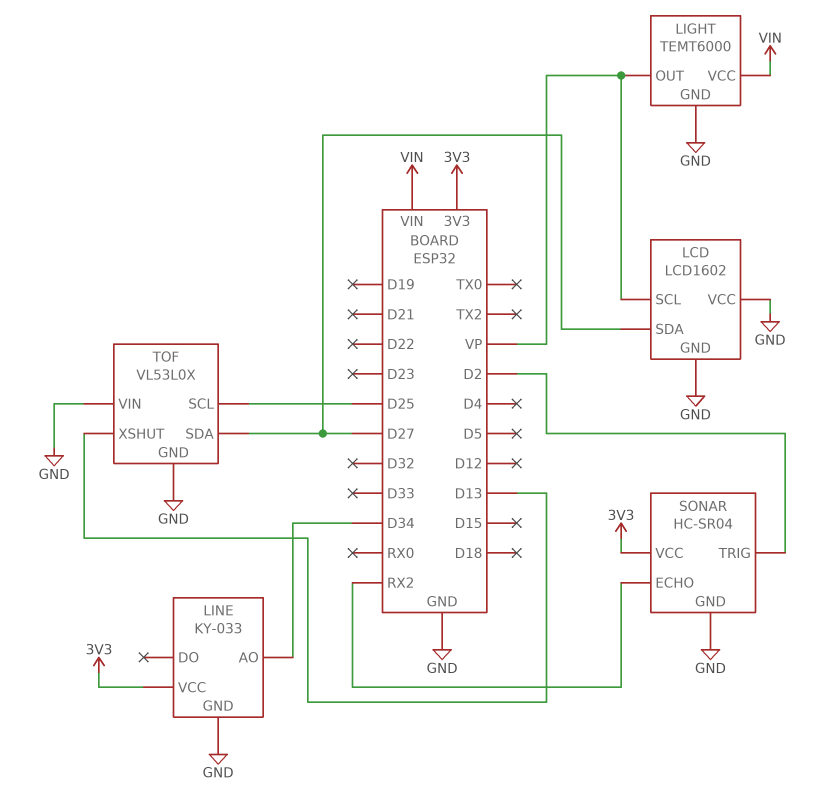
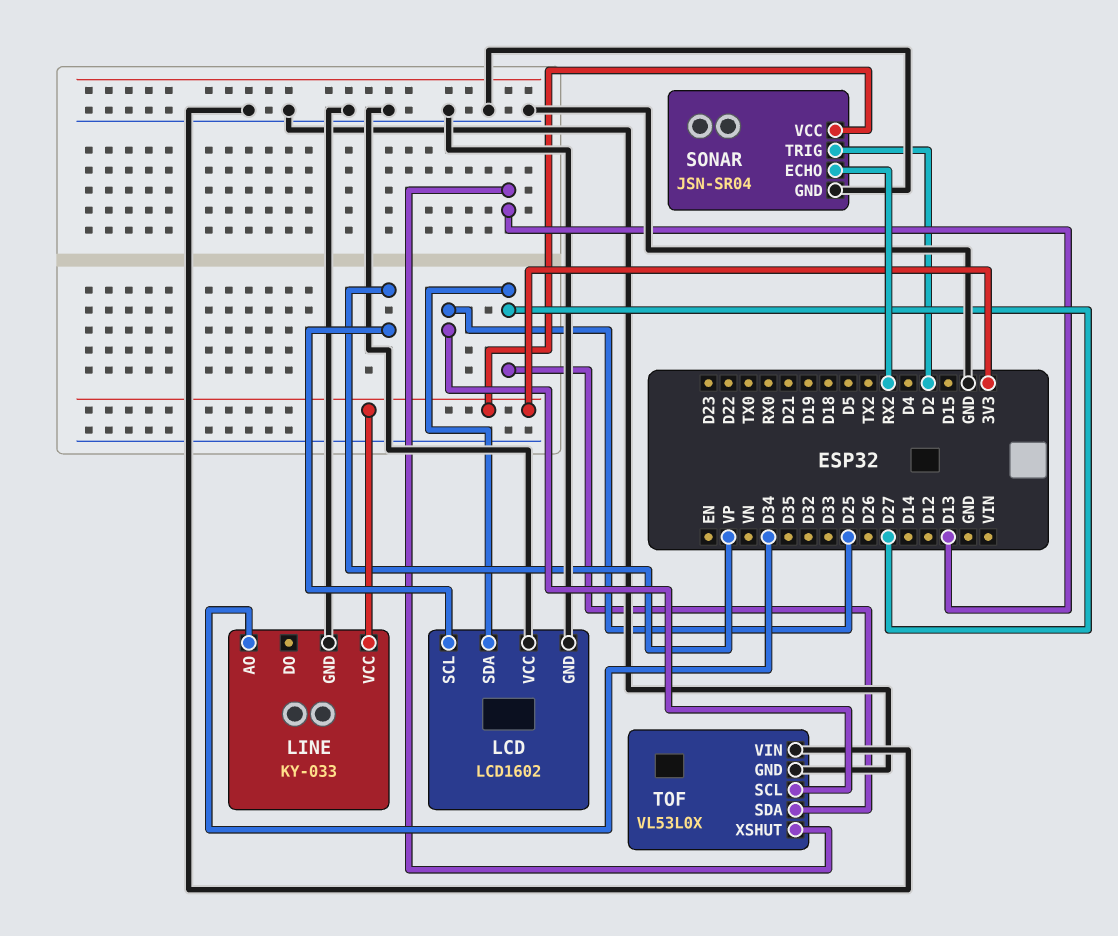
LIGHT: TEMT6000 -> none
LIGHT pin GND: GND -> none
LIGHT pin OUT: VP -> none
LIGHT pin VCC: VIN -> none
SONAR: HC-SR04 -> JSN-SR04

